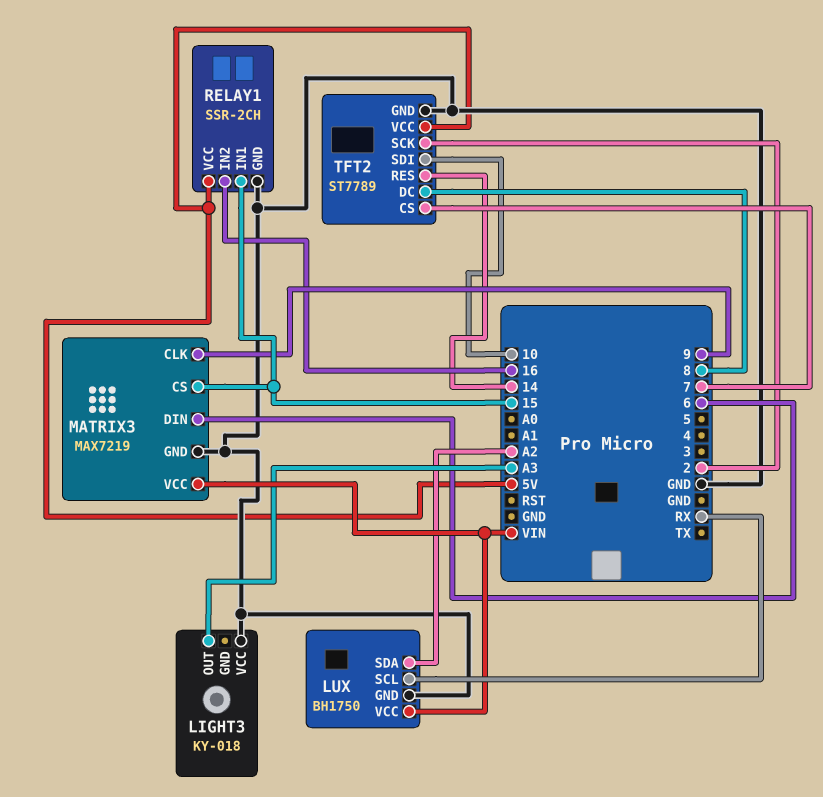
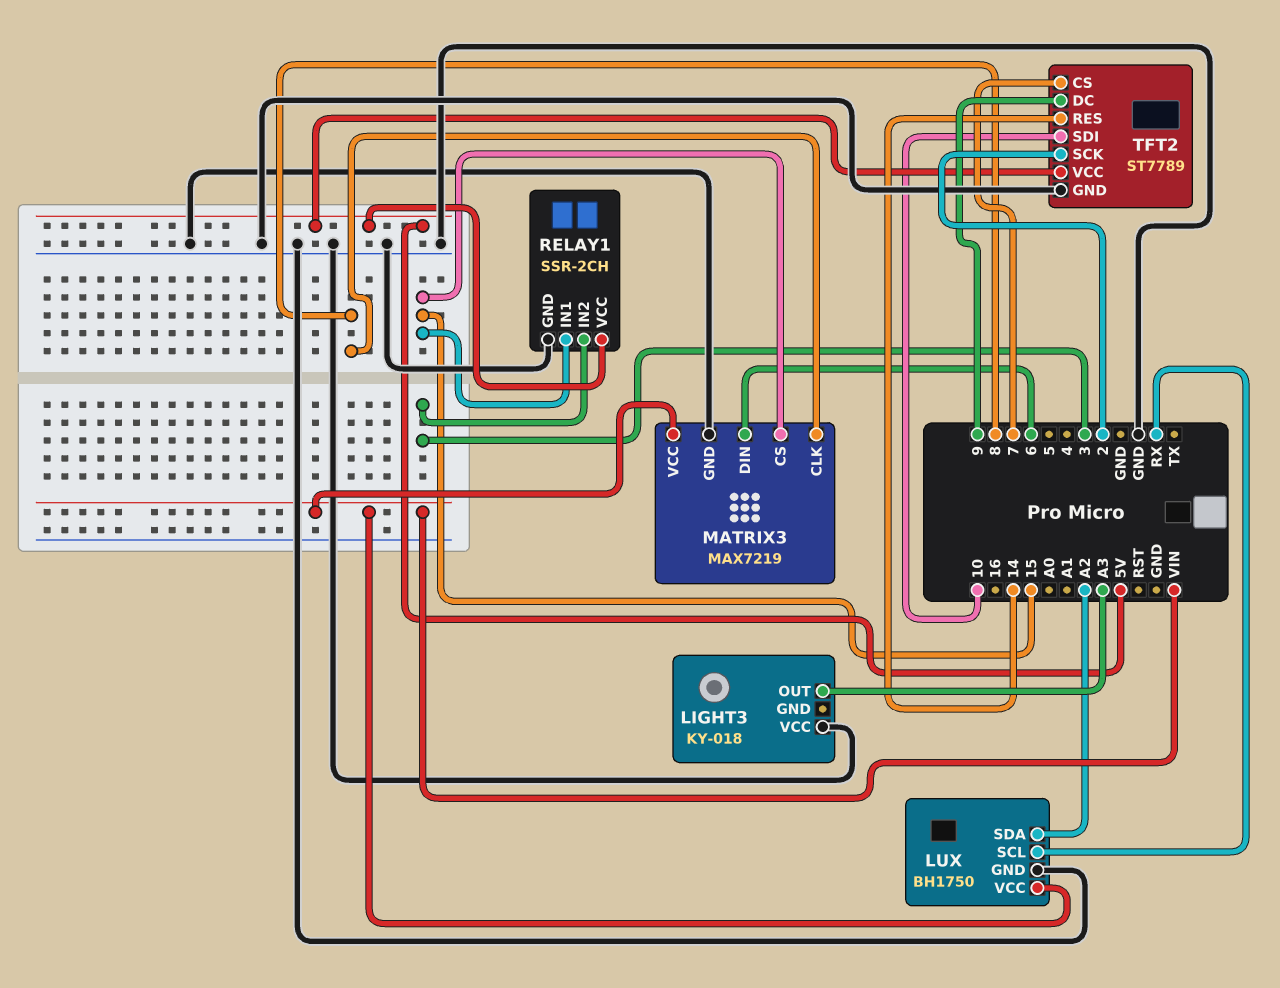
MATRIX3 pin CLK: 9 -> 8
RELAY1 pin IN2: 16 -> 3
TFT2 pin DC: 8 -> 9

